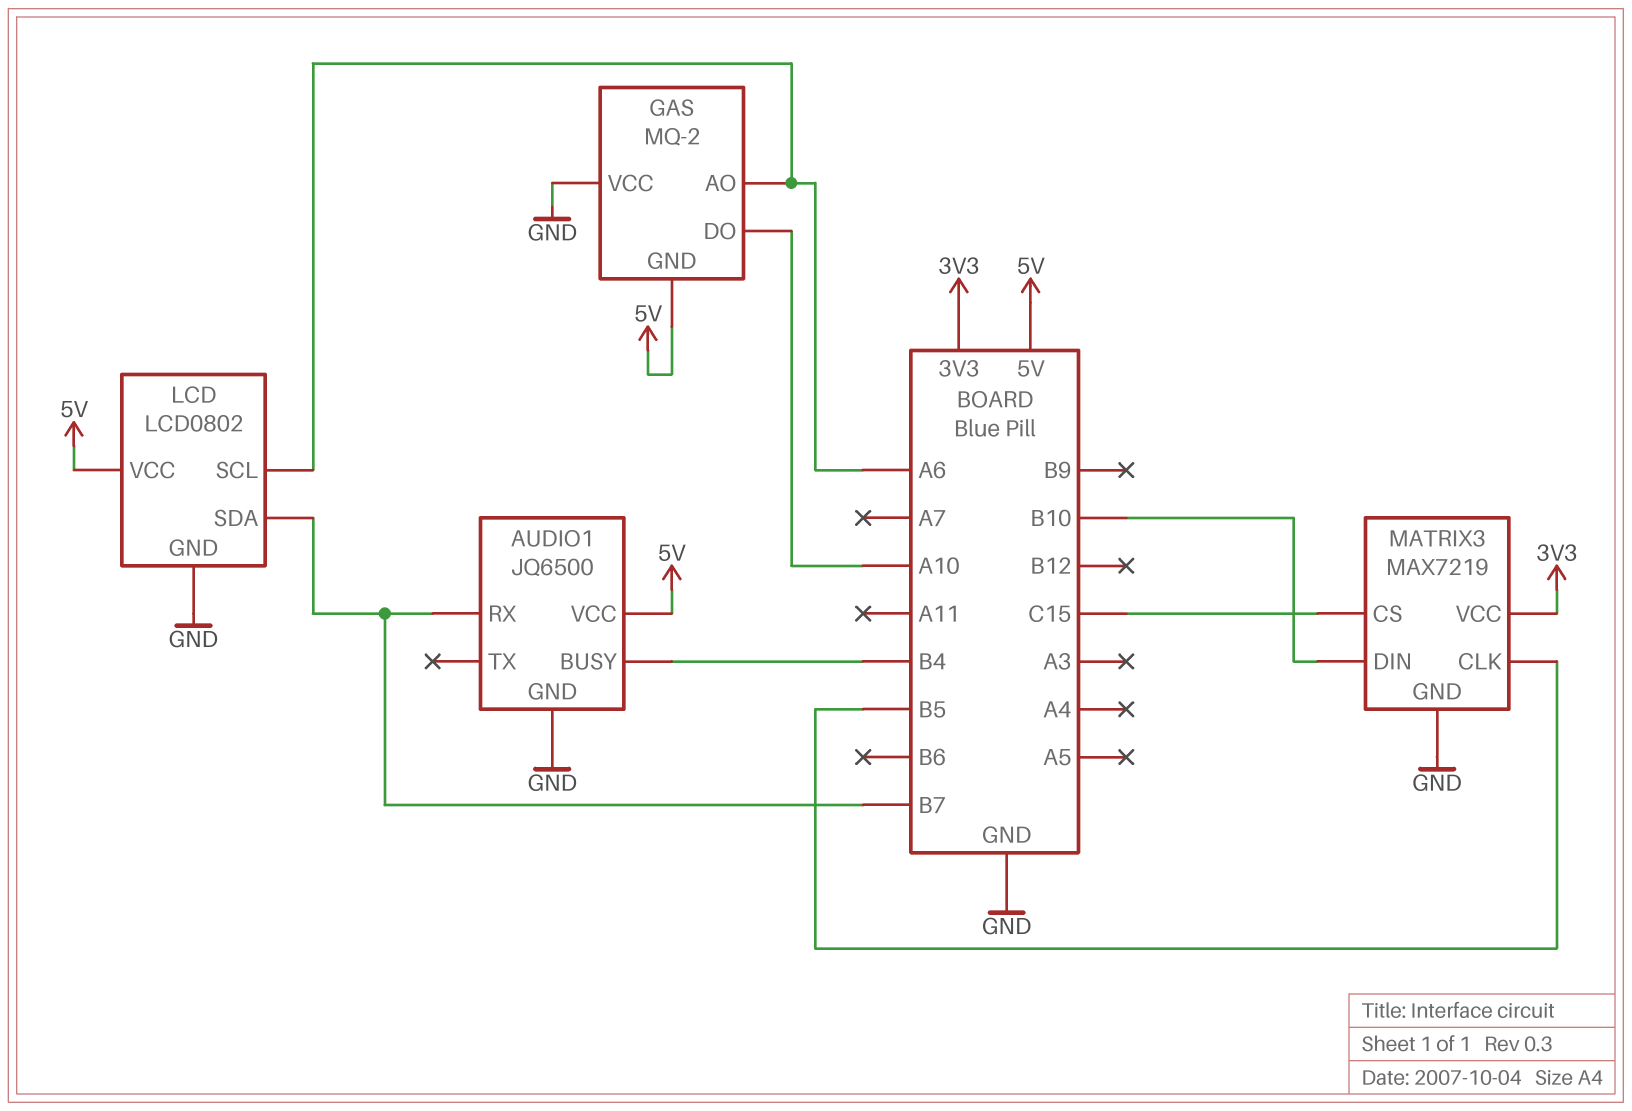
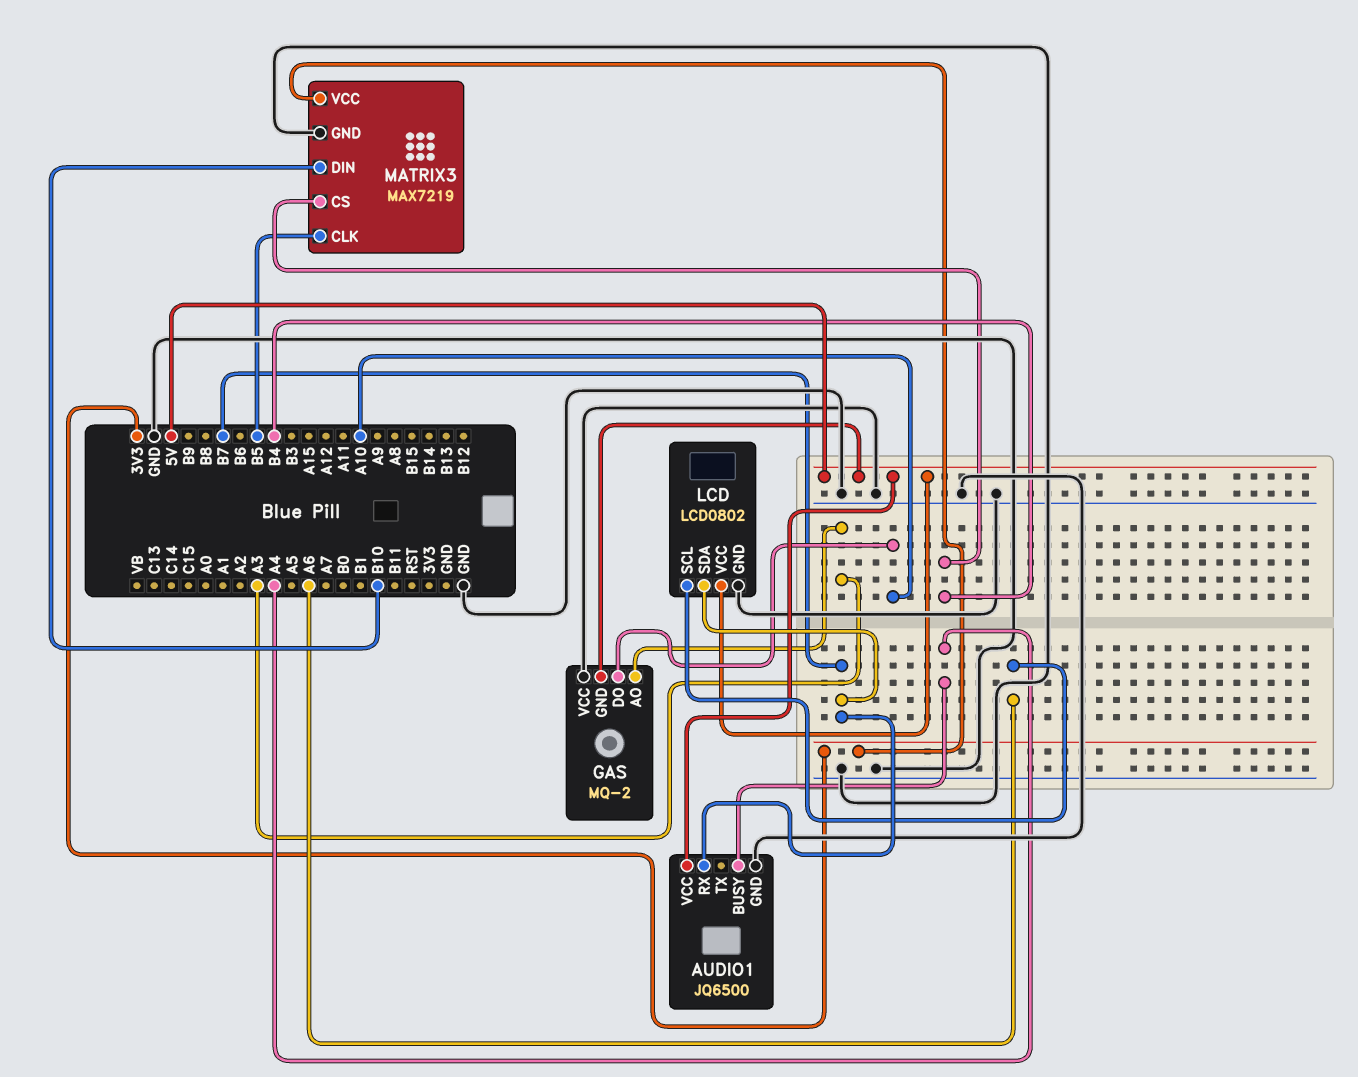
AUDIO1 pin BUSY: B4 -> A4
GAS pin AO: A6 -> A3
MATRIX3 pin CS: C15 -> B4

